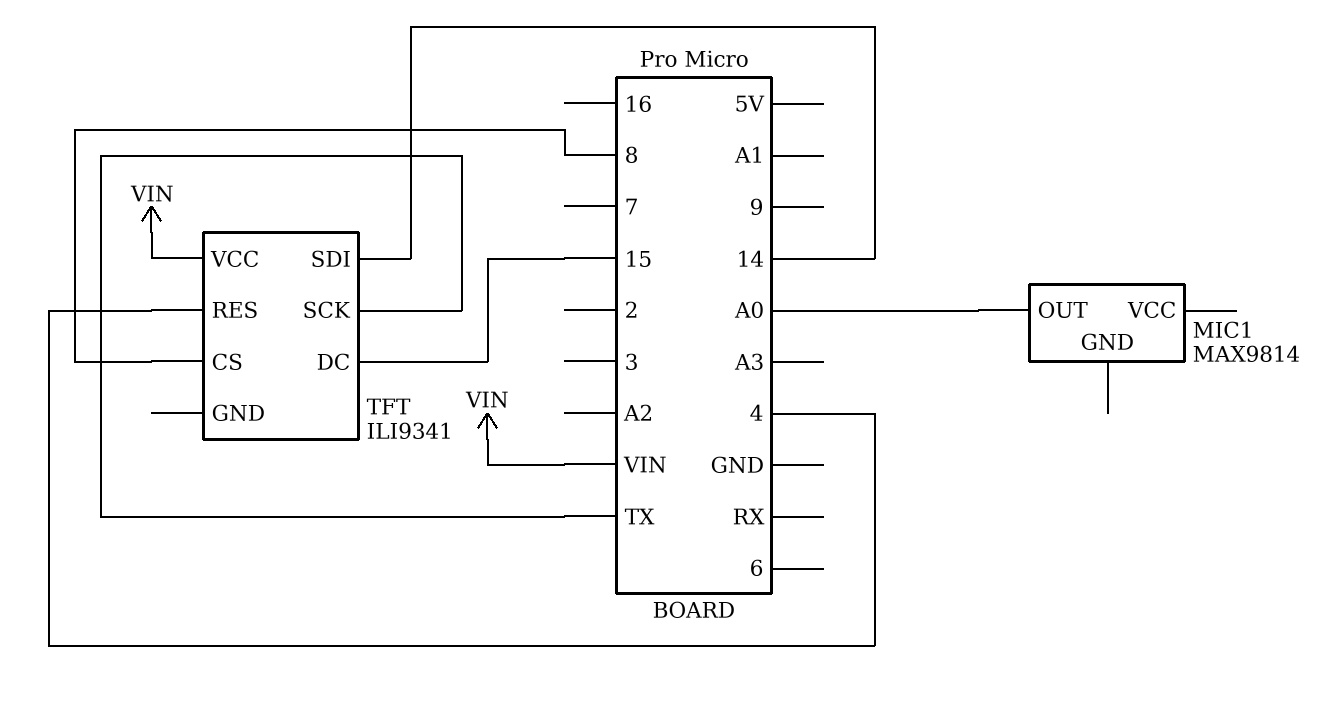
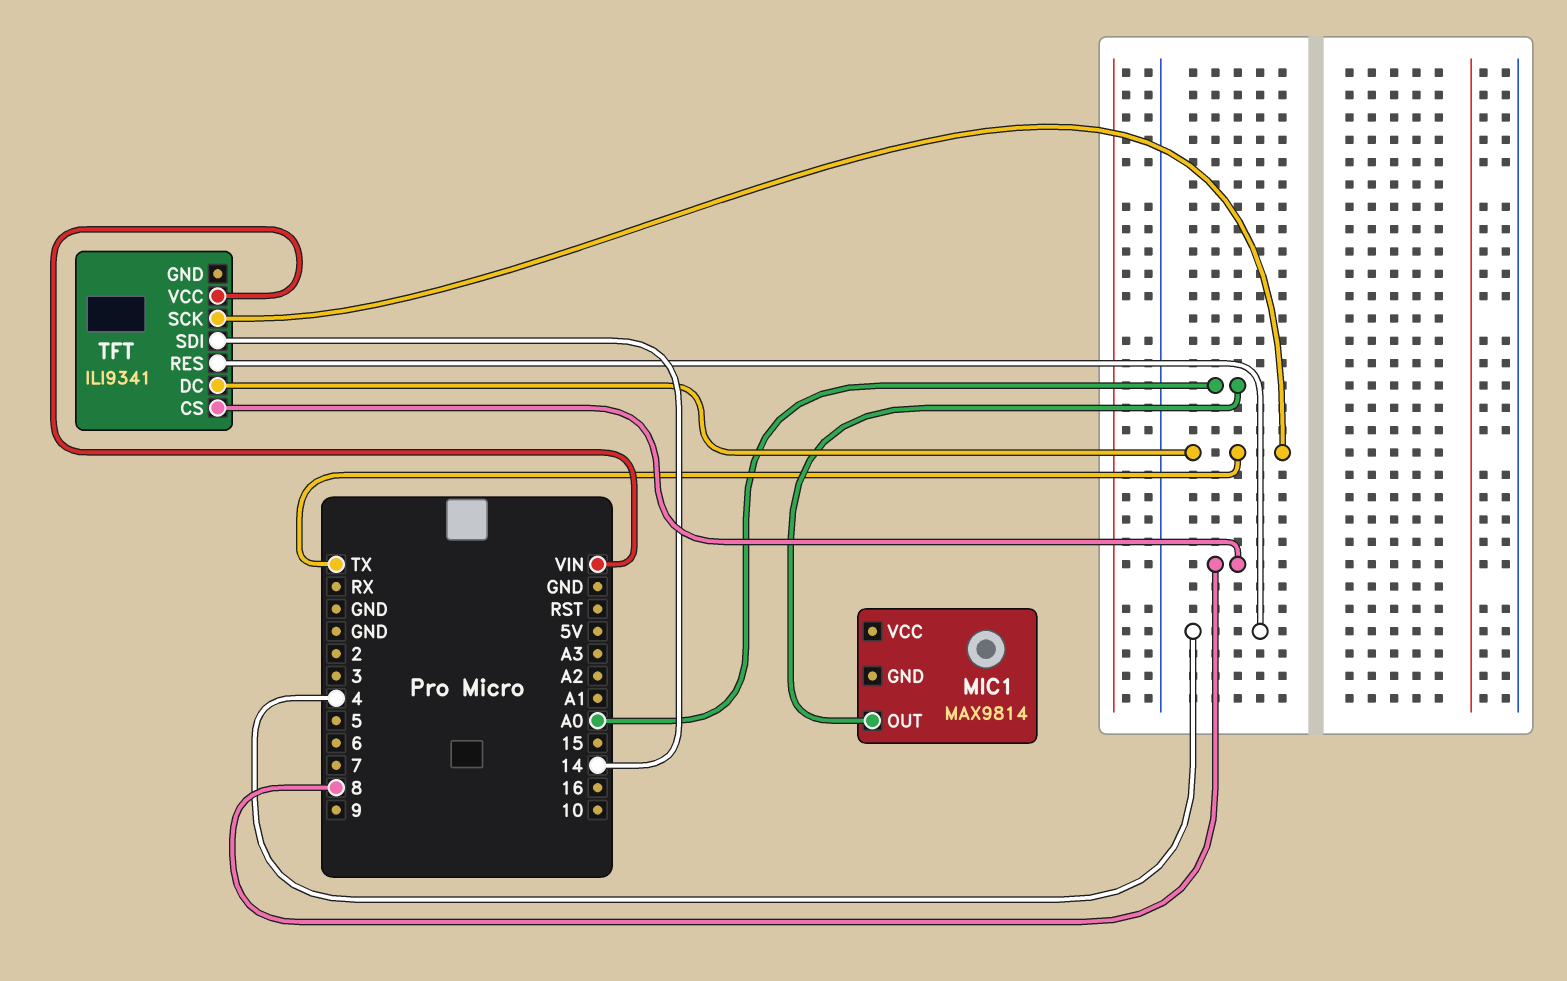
TFT pin DC: 15 -> TX

